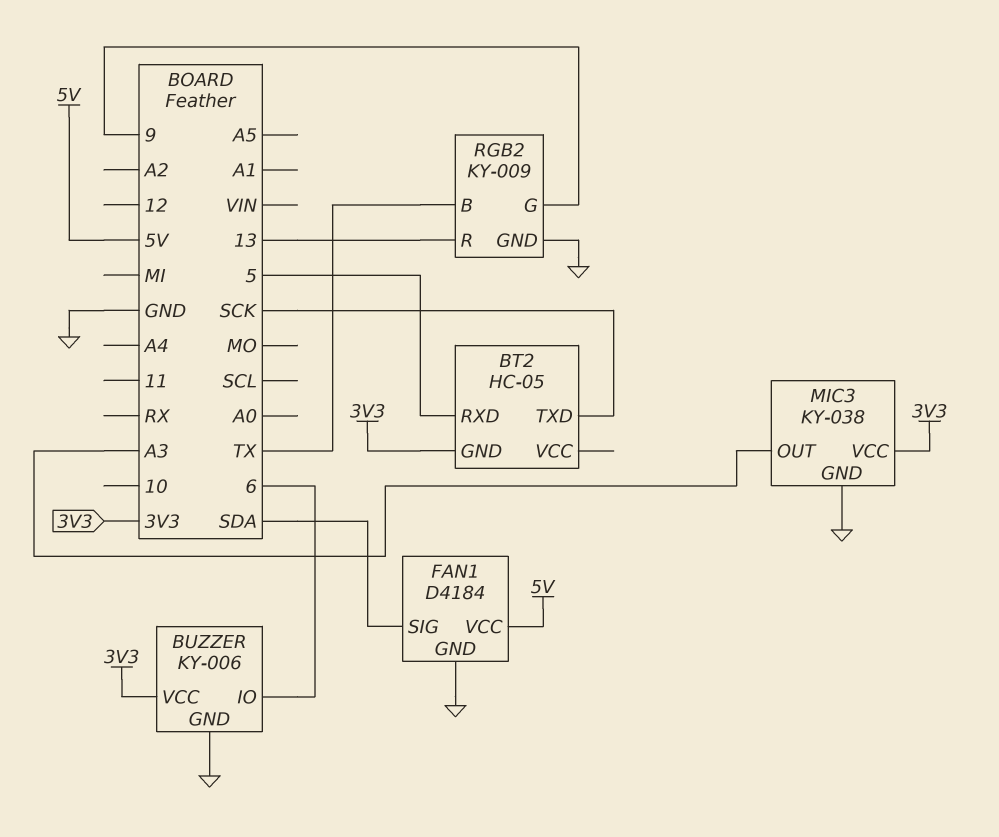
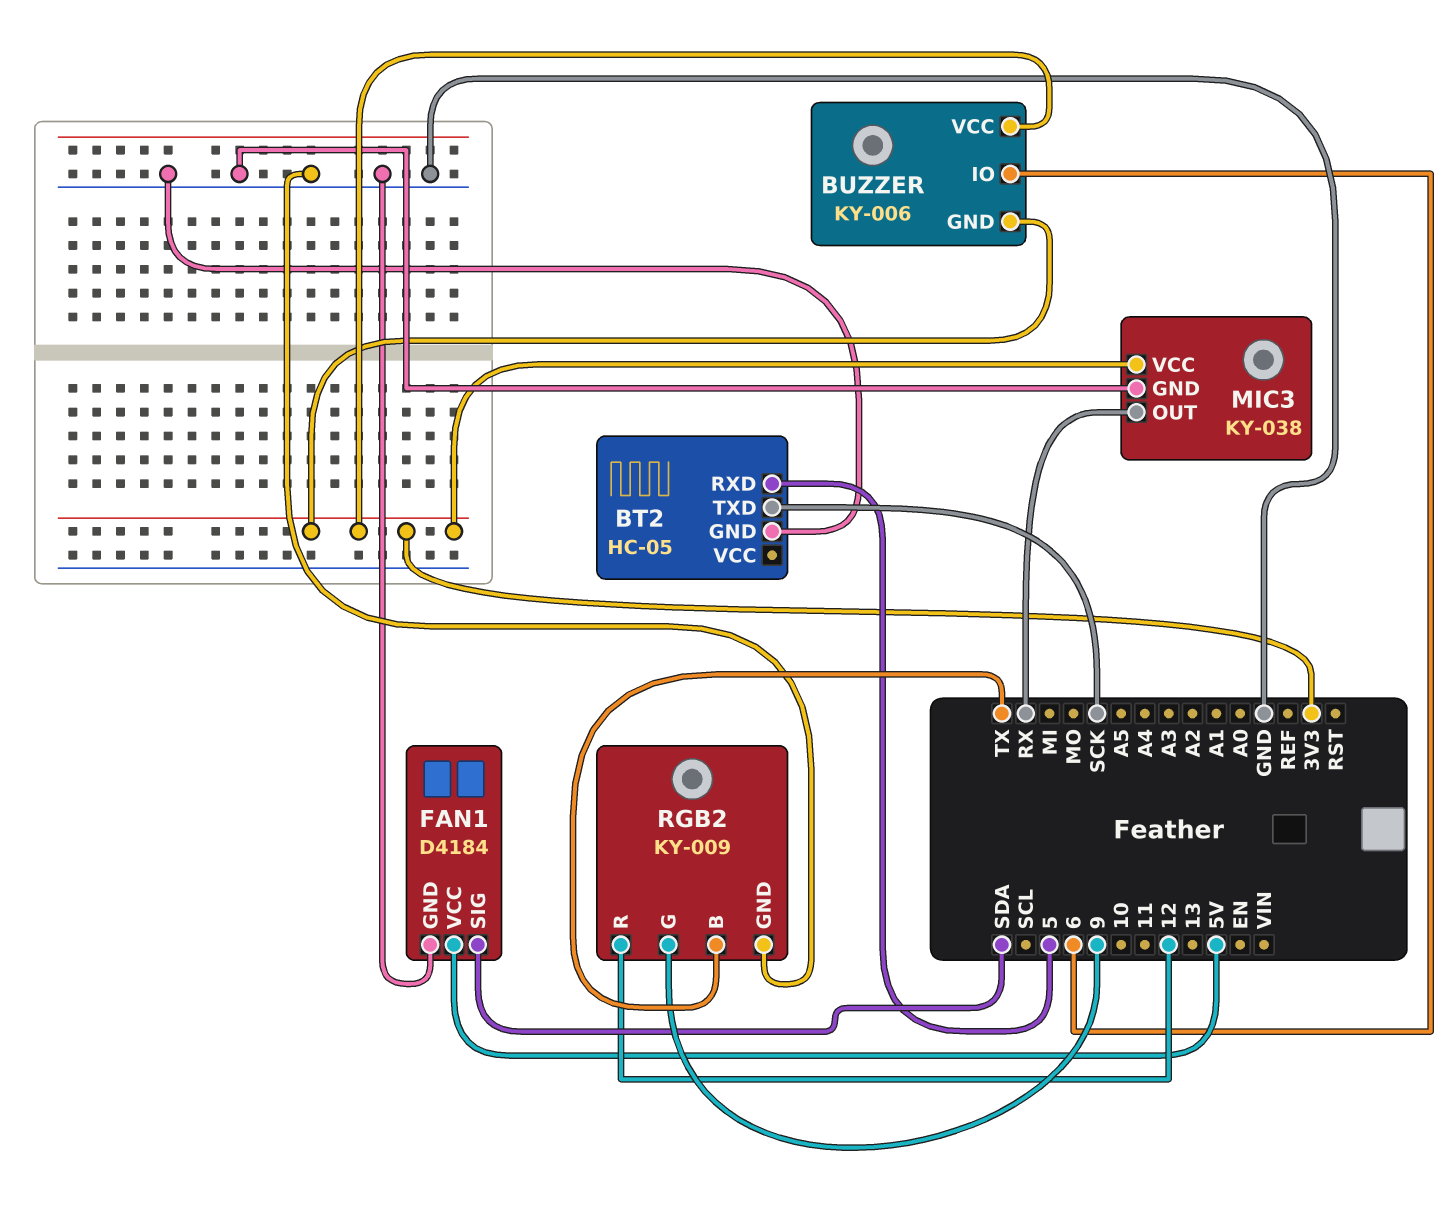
BT2 pin GND: 3V3 -> GND
BUZZER pin GND: GND -> 3V3
MIC3 pin OUT: A3 -> RX
RGB2 pin R: 13 -> 12

